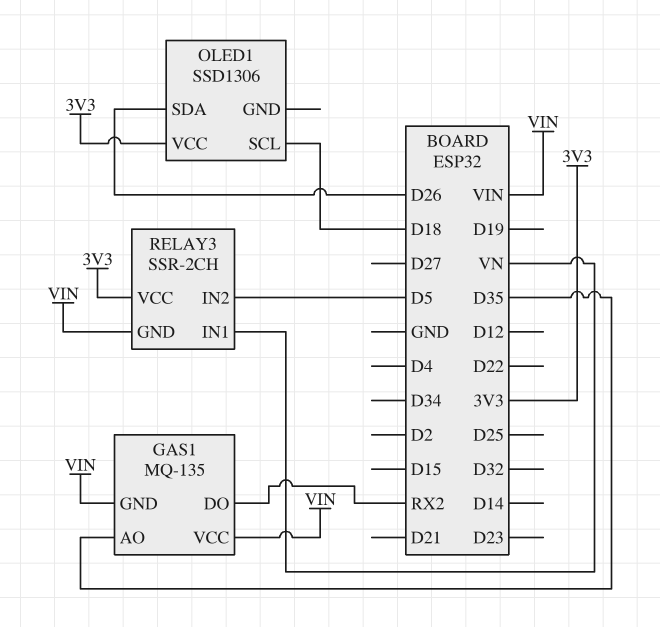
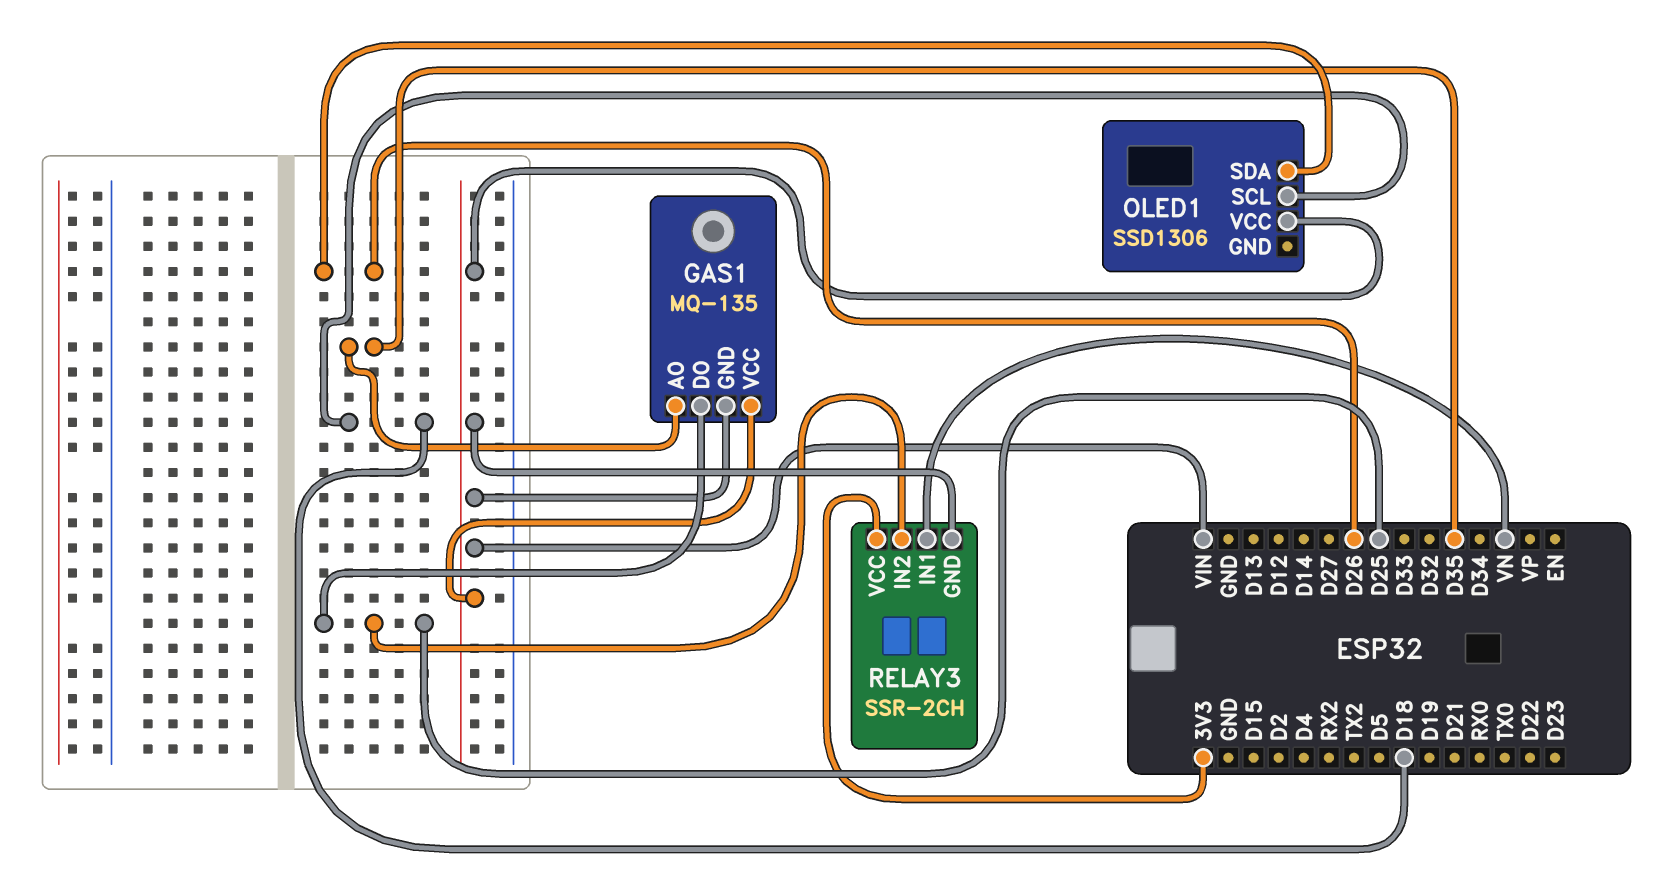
GAS1 pin DO: RX2 -> D25
OLED1 pin VCC: 3V3 -> VIN
RELAY3 pin IN2: D5 -> D25

